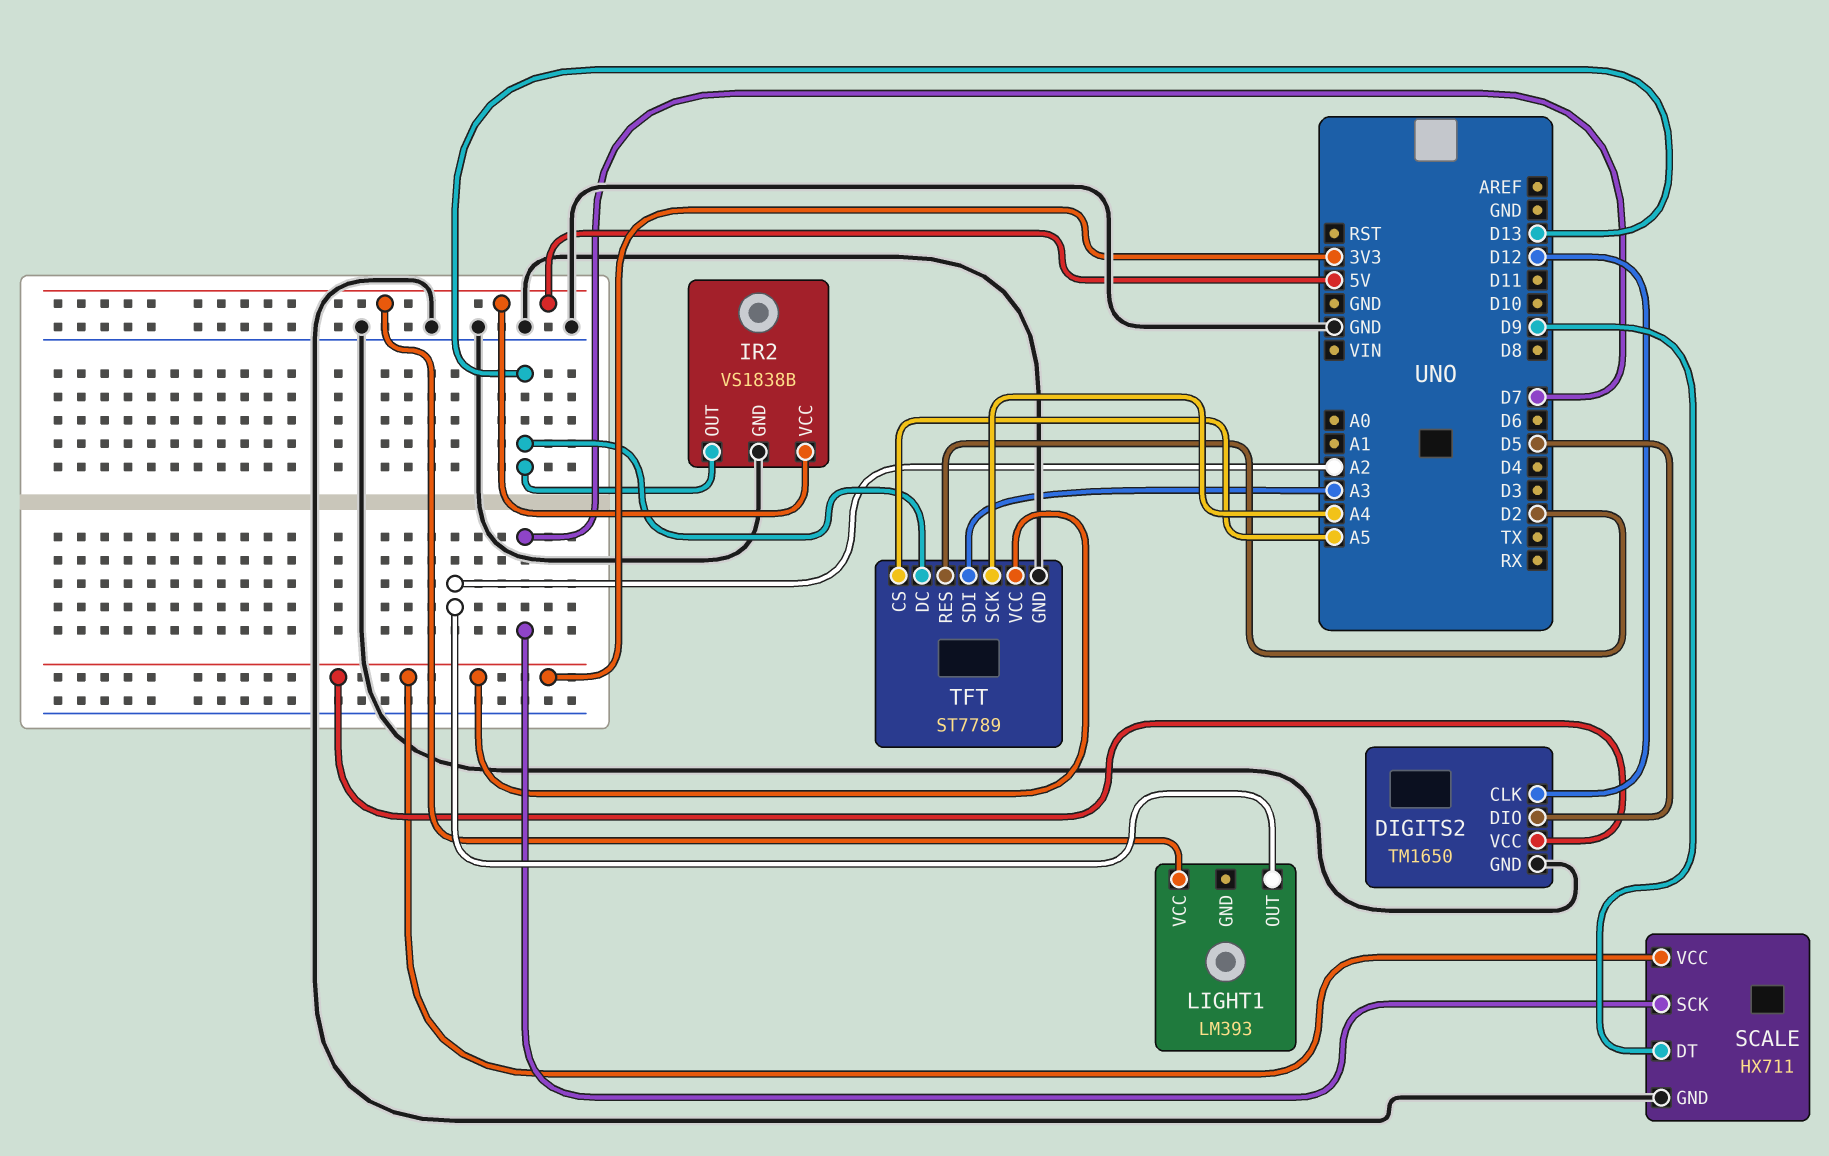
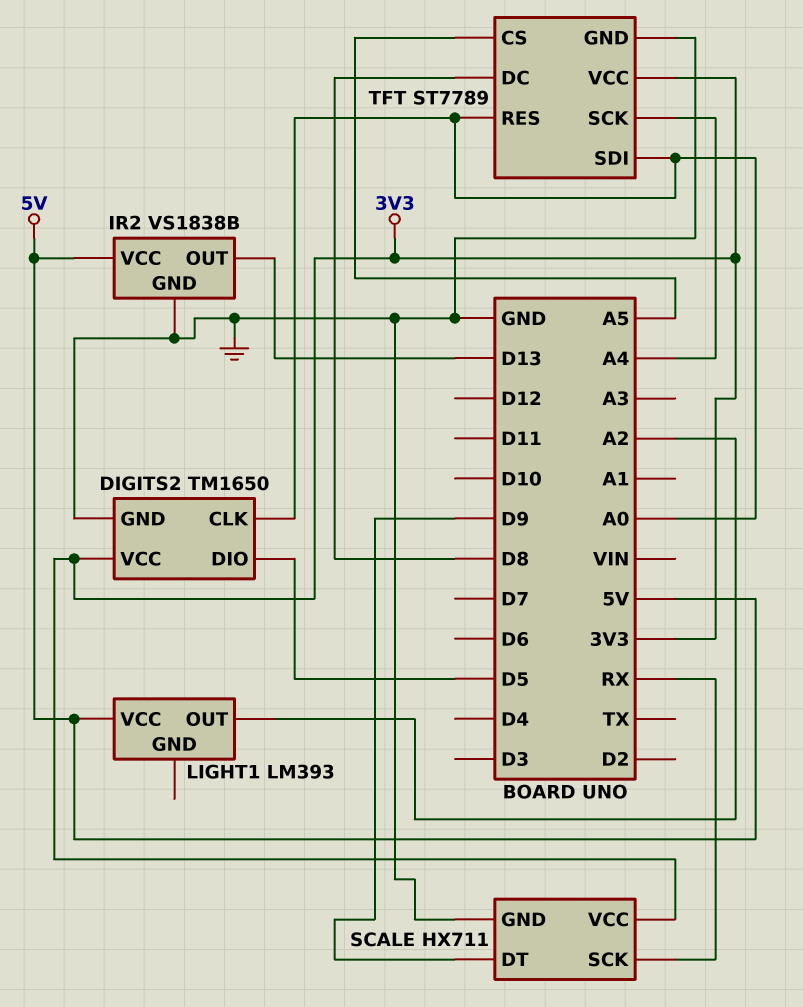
DIGITS2 pin CLK: D12 -> A0
SCALE pin SCK: D7 -> RX
TFT pin DC: D13 -> D8
TFT pin RES: D2 -> A0
TFT pin SDI: A3 -> A0

